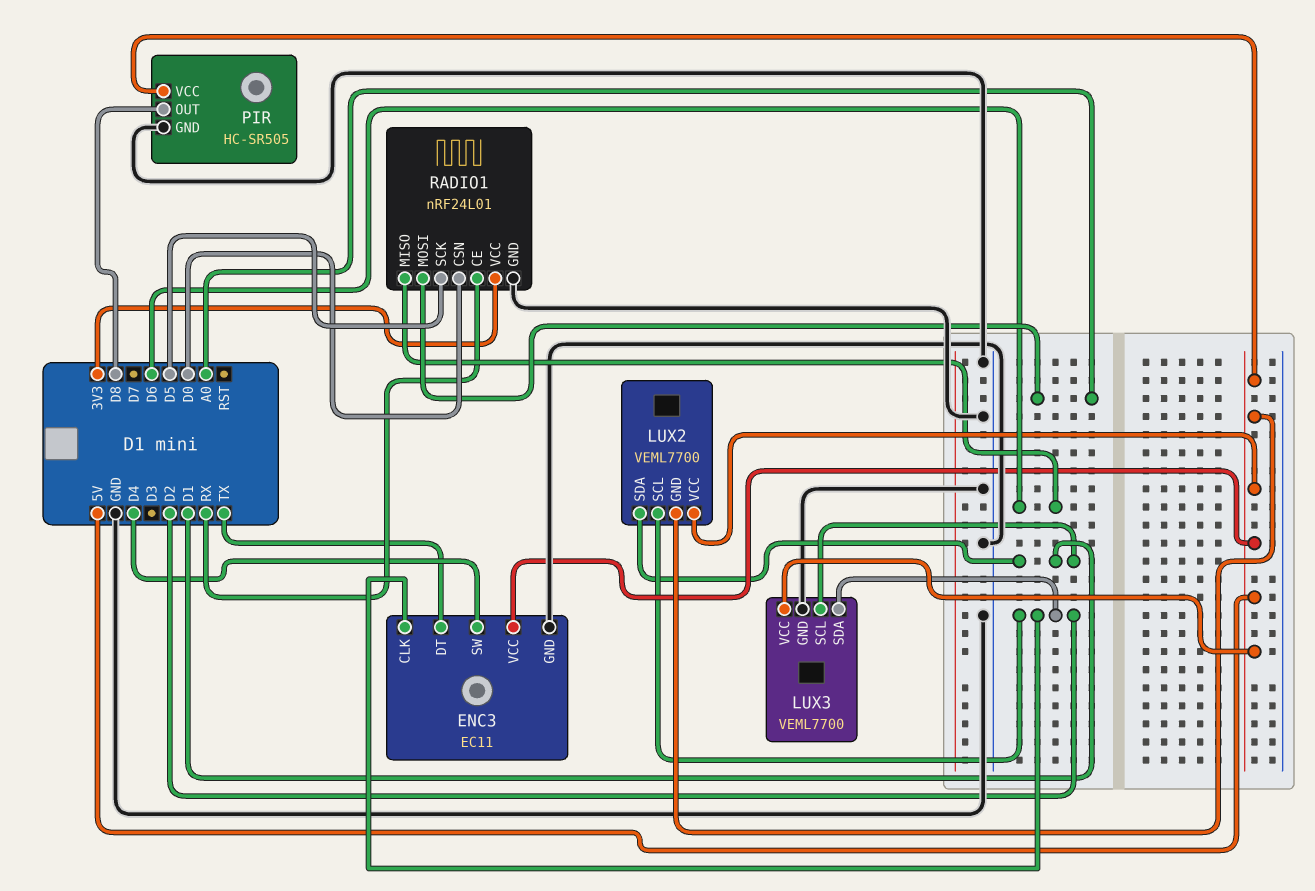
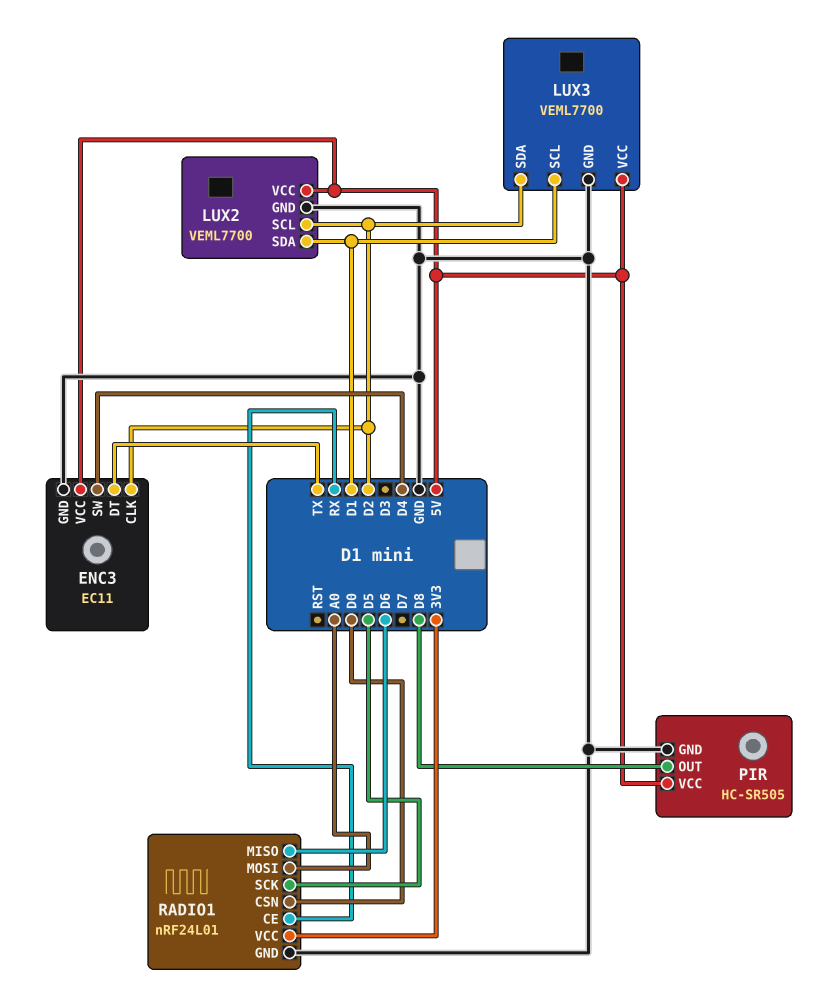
LUX2 pin GND: 5V -> GND

